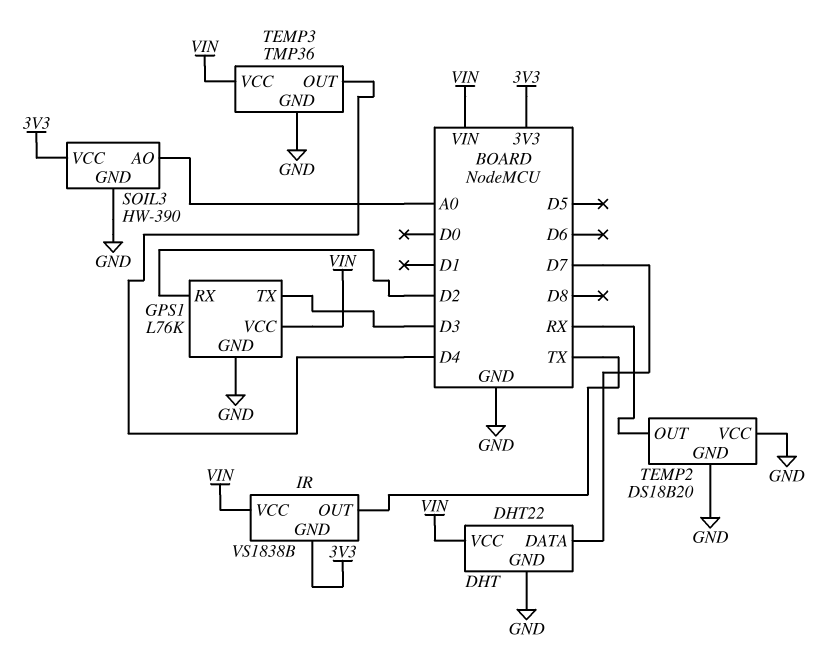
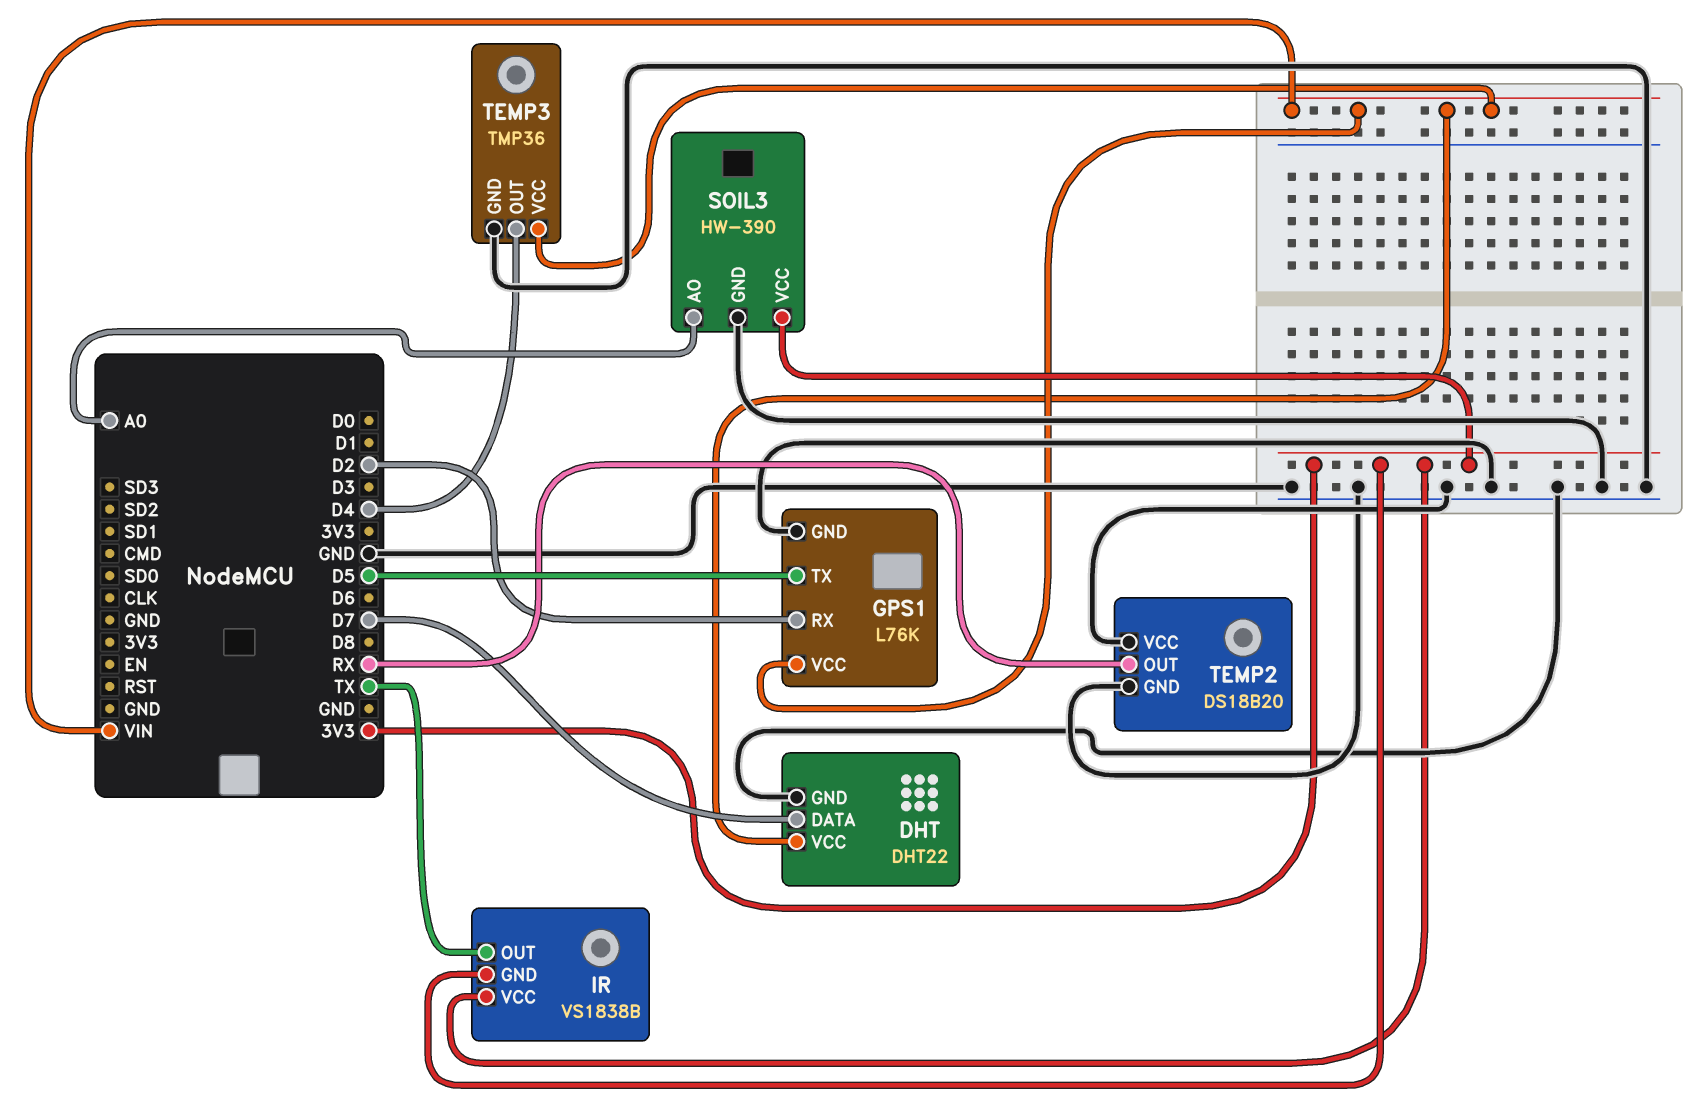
GPS1 pin TX: D3 -> D5
IR pin VCC: VIN -> 3V3

